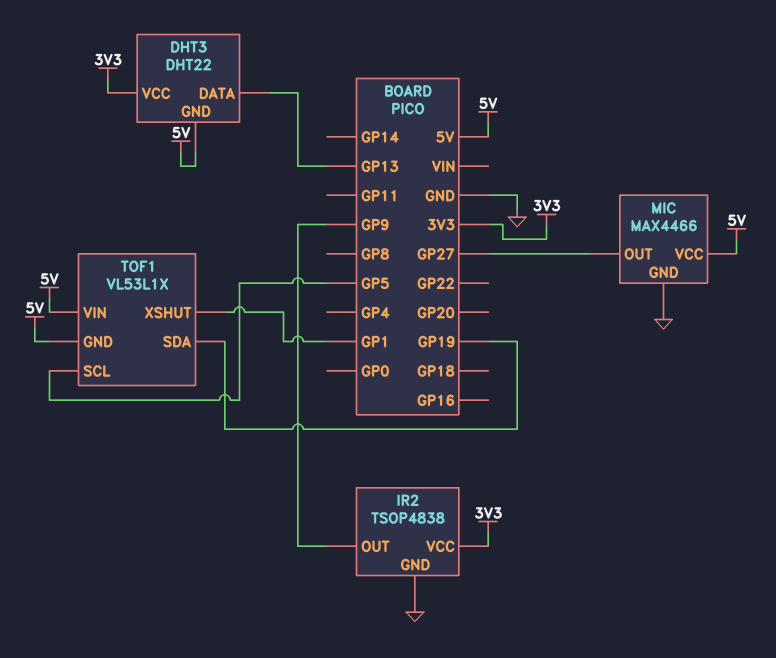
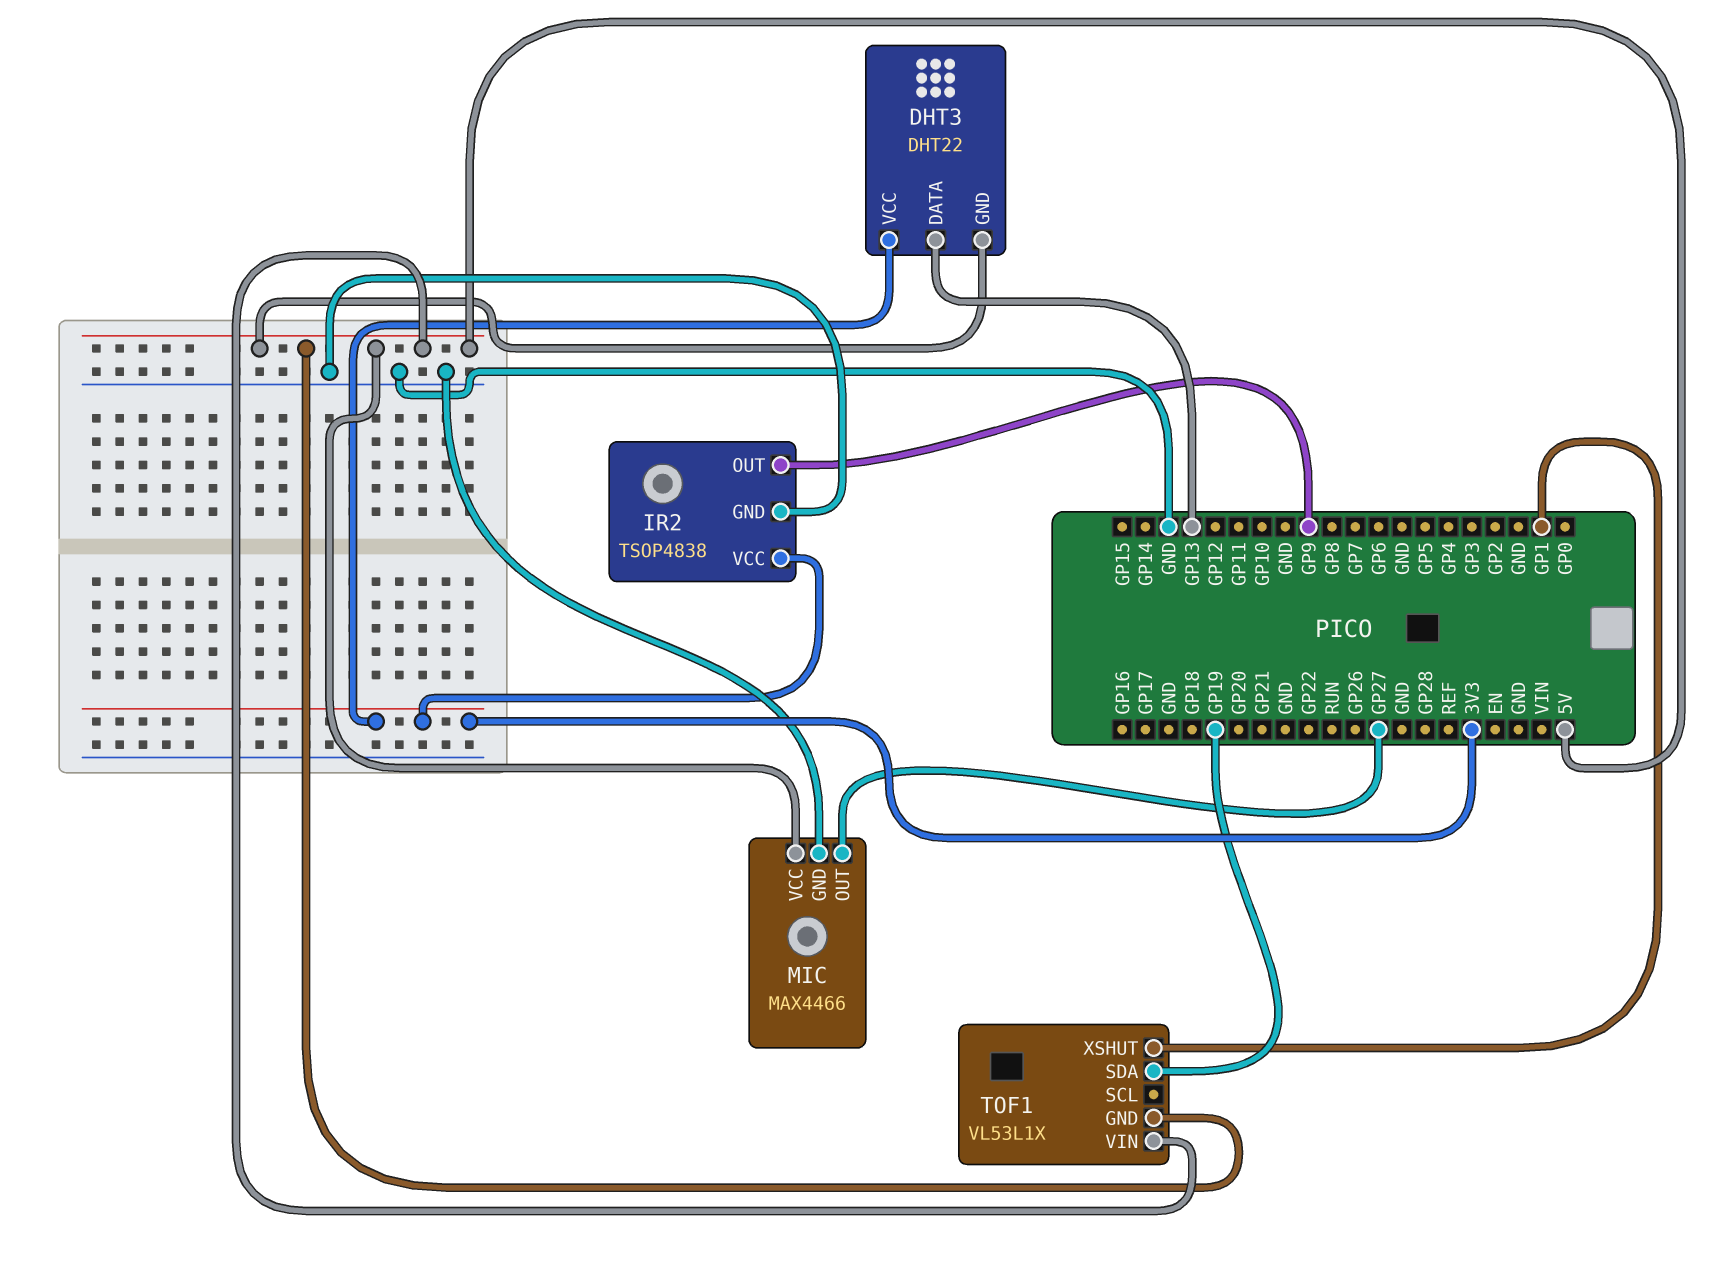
TOF1 pin SCL: GP5 -> none

